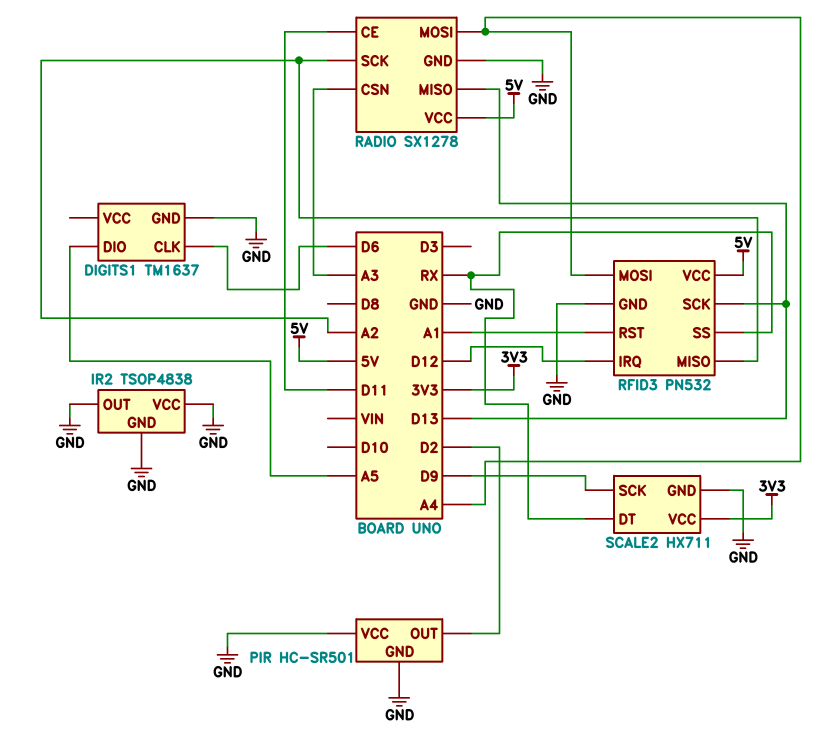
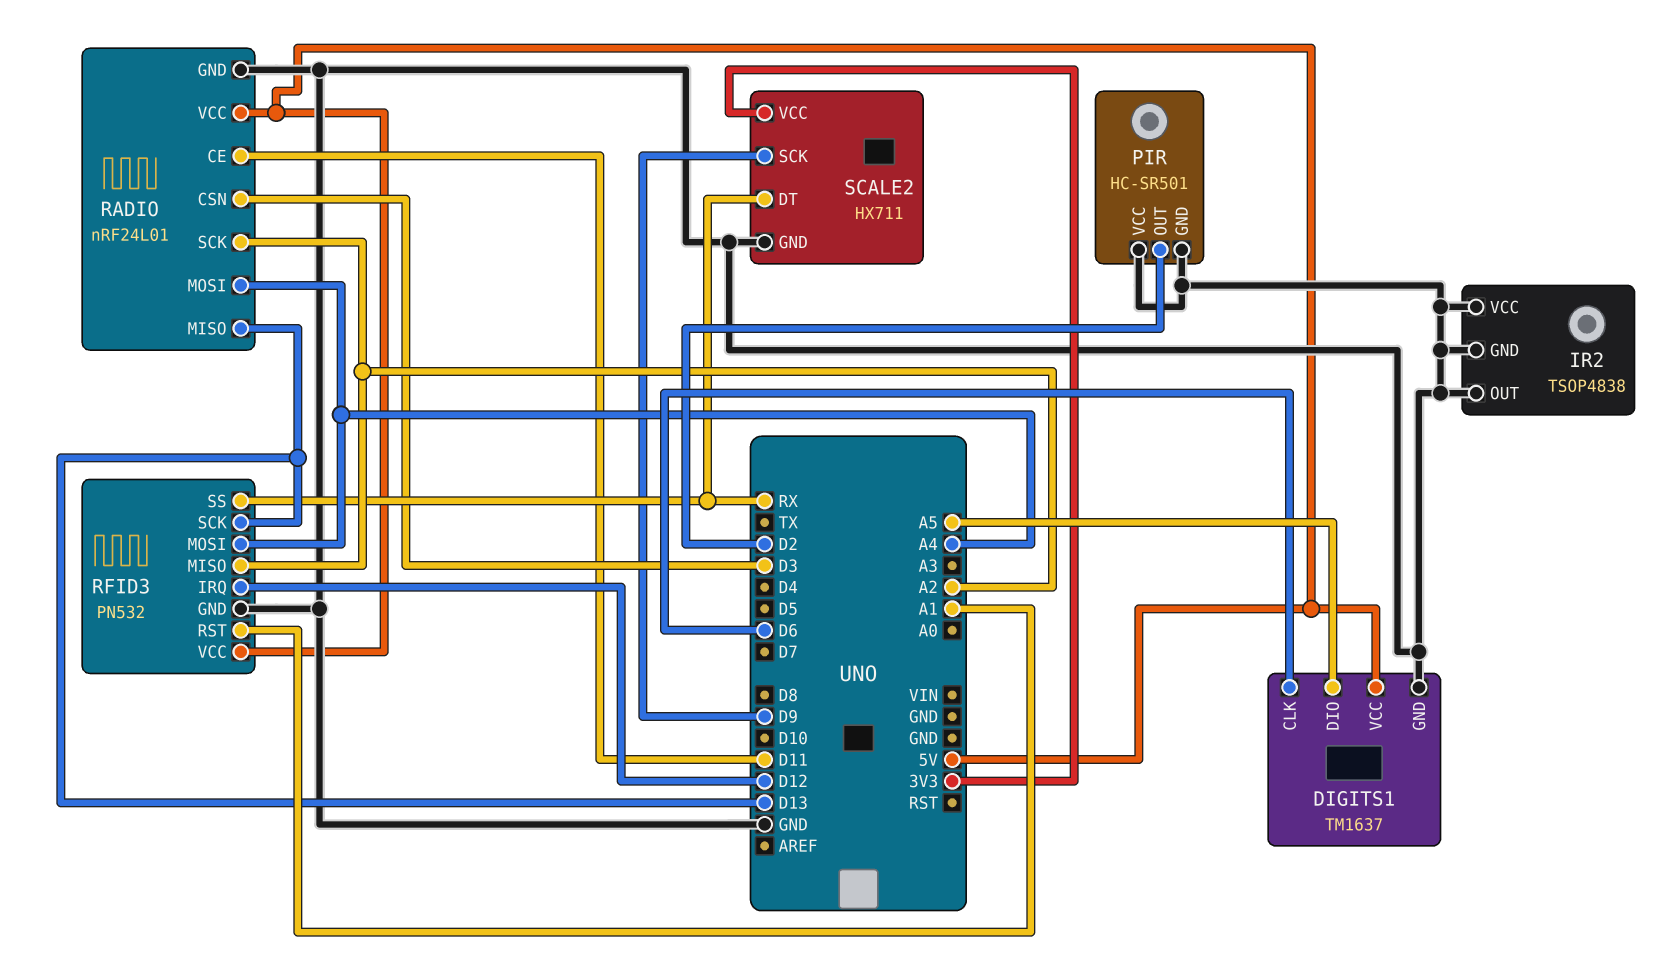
DIGITS1 pin VCC: none -> 5V
RADIO: SX1278 -> nRF24L01
RADIO pin CSN: A3 -> D3

